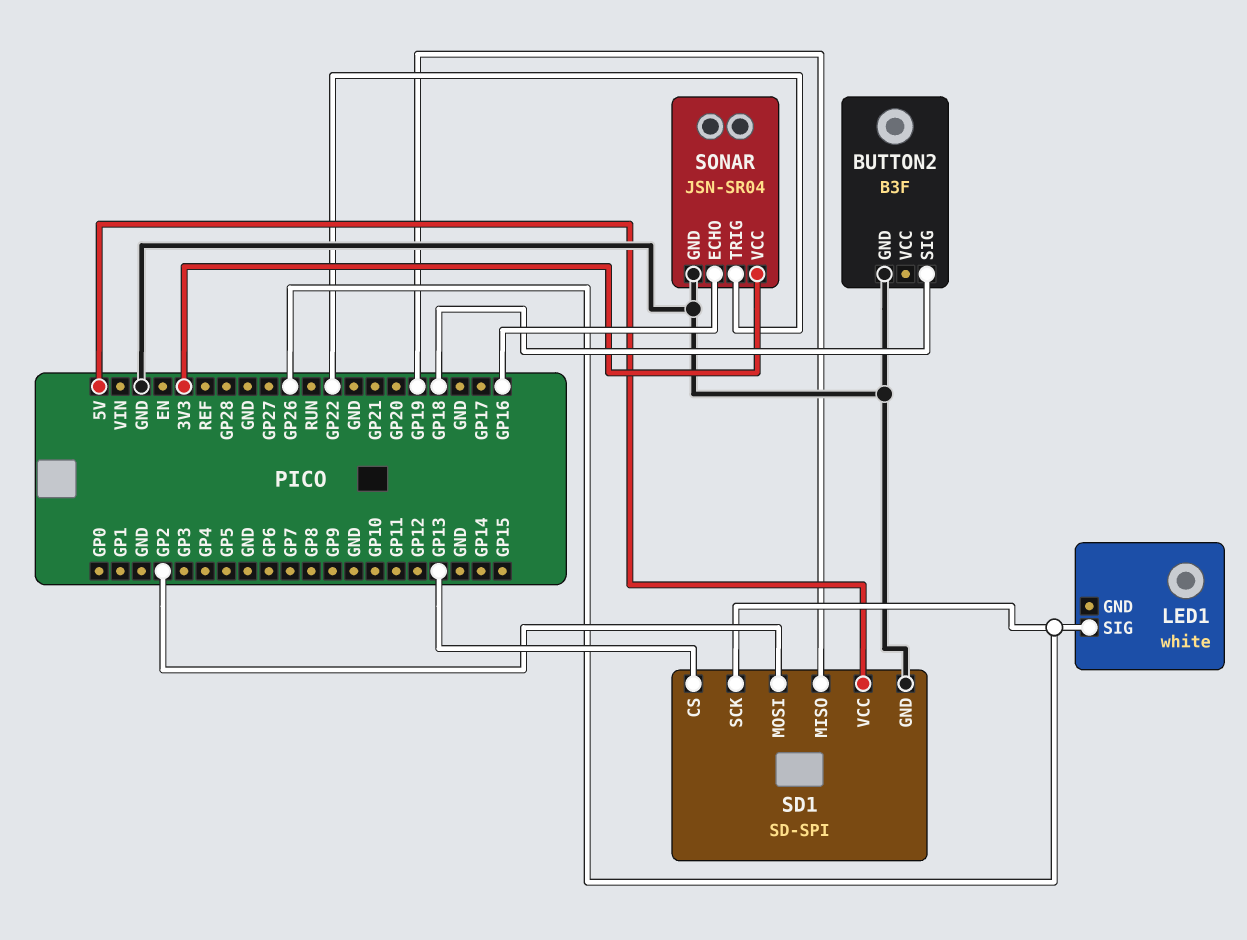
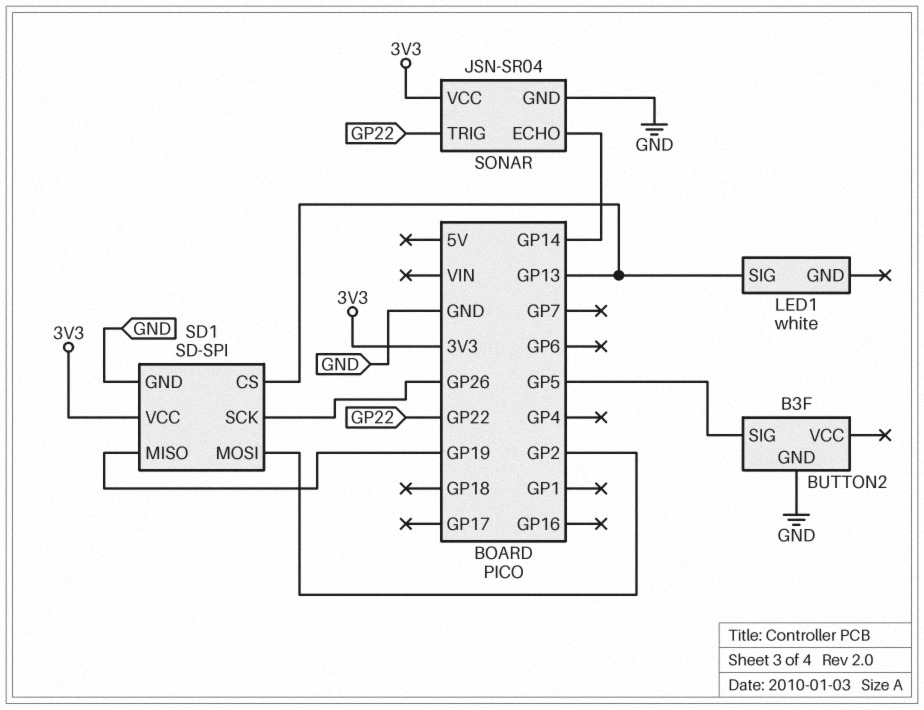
BUTTON2 pin SIG: GP18 -> GP5
LED1 pin SIG: GP26 -> GP13
SD1 pin VCC: 5V -> 3V3
SONAR pin ECHO: GP16 -> GP14

